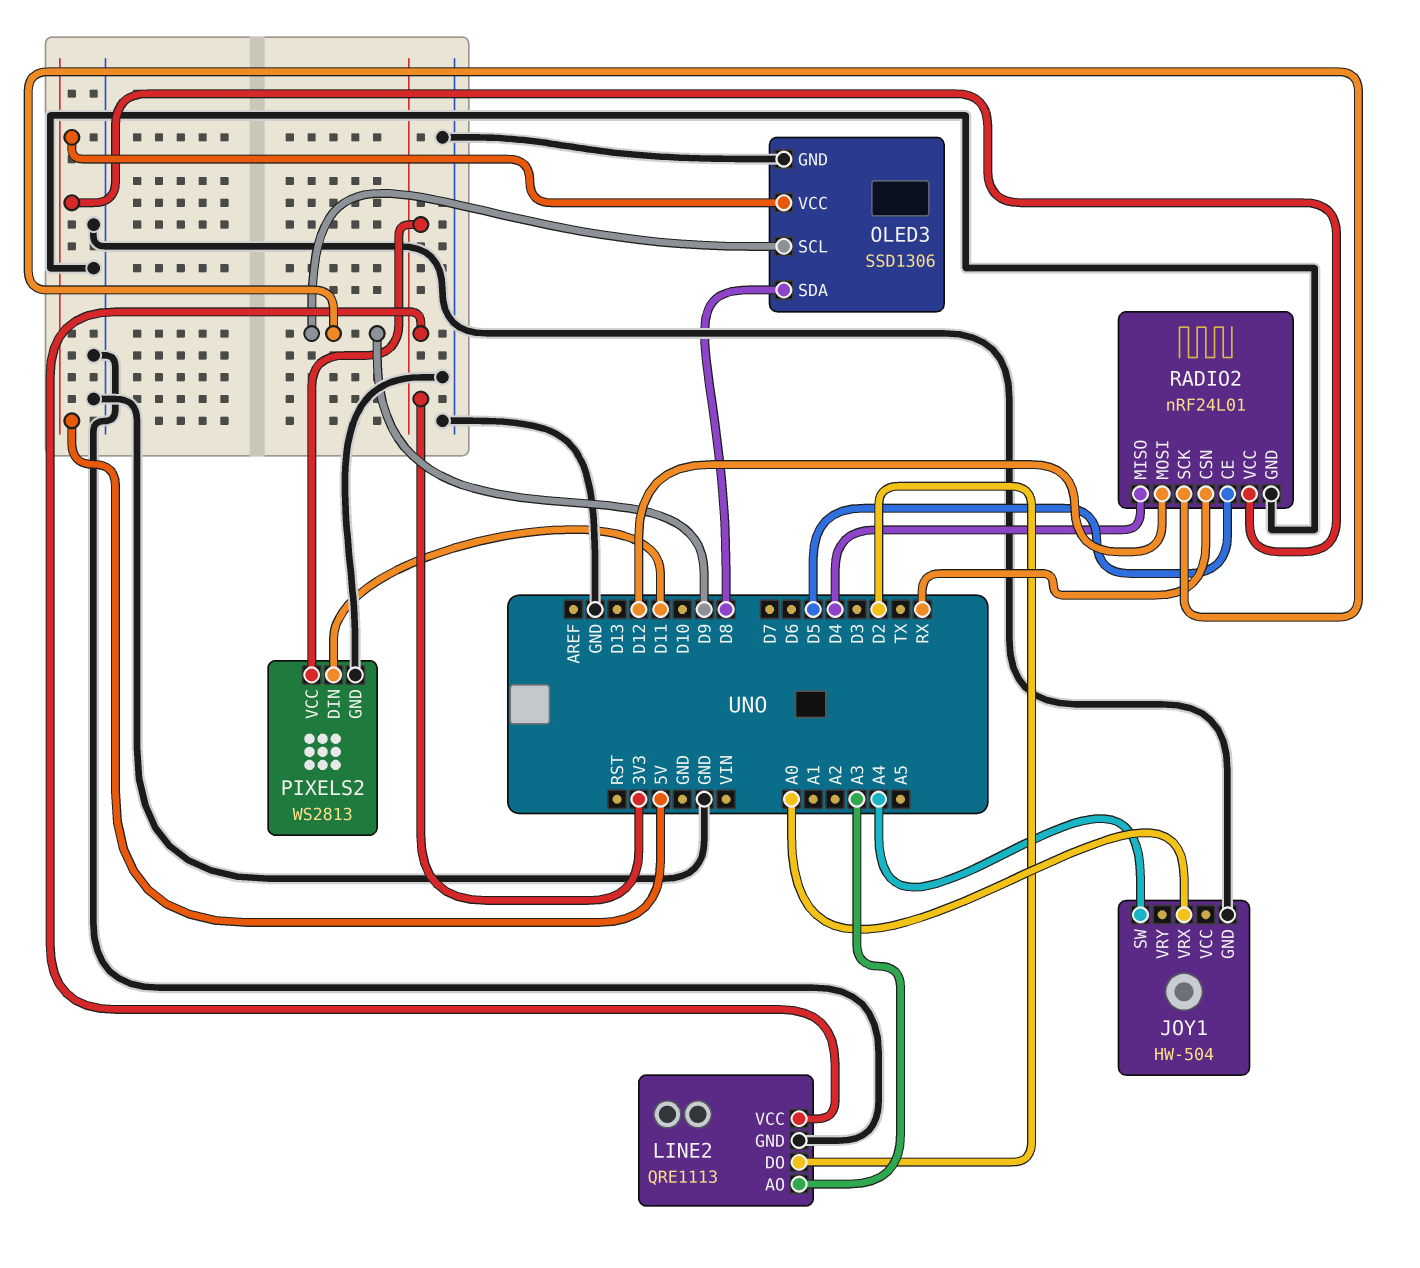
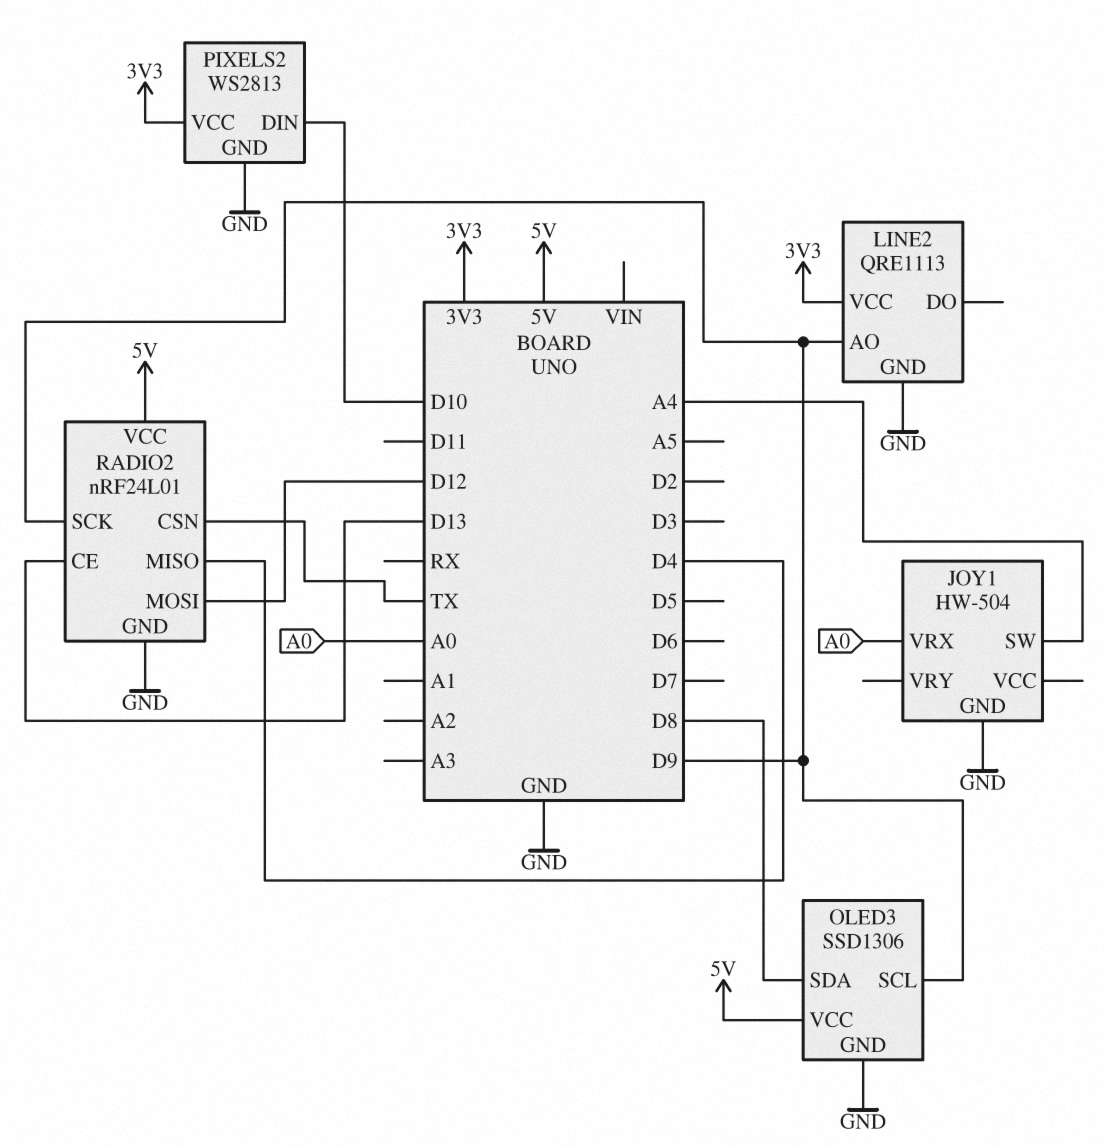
LINE2 pin AO: A3 -> D9
LINE2 pin DO: D2 -> none
PIXELS2 pin DIN: D11 -> D10
RADIO2 pin CE: D5 -> D13
RADIO2 pin CSN: RX -> TX

